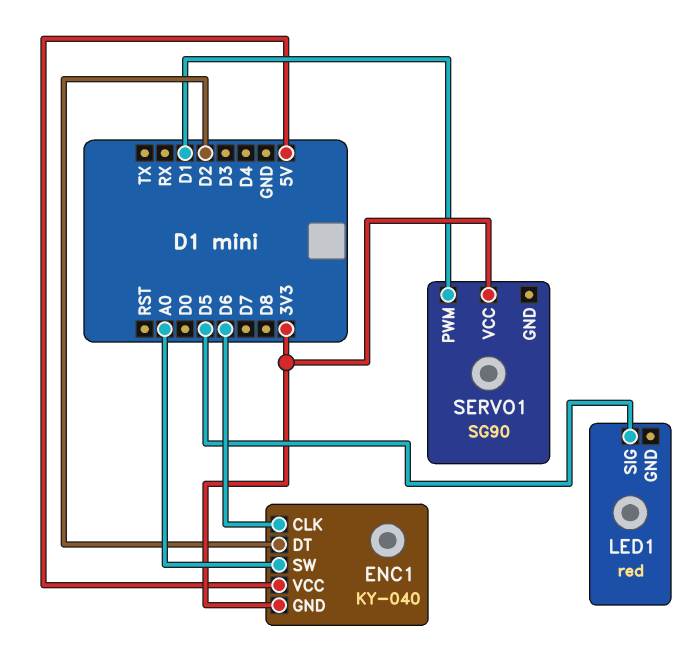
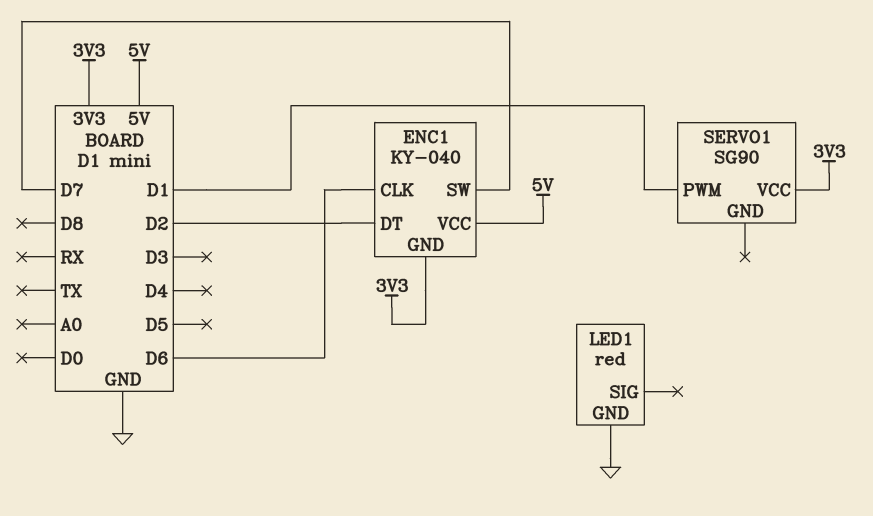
ENC1 pin SW: A0 -> D7
LED1 pin GND: none -> GND
LED1 pin SIG: D5 -> none

